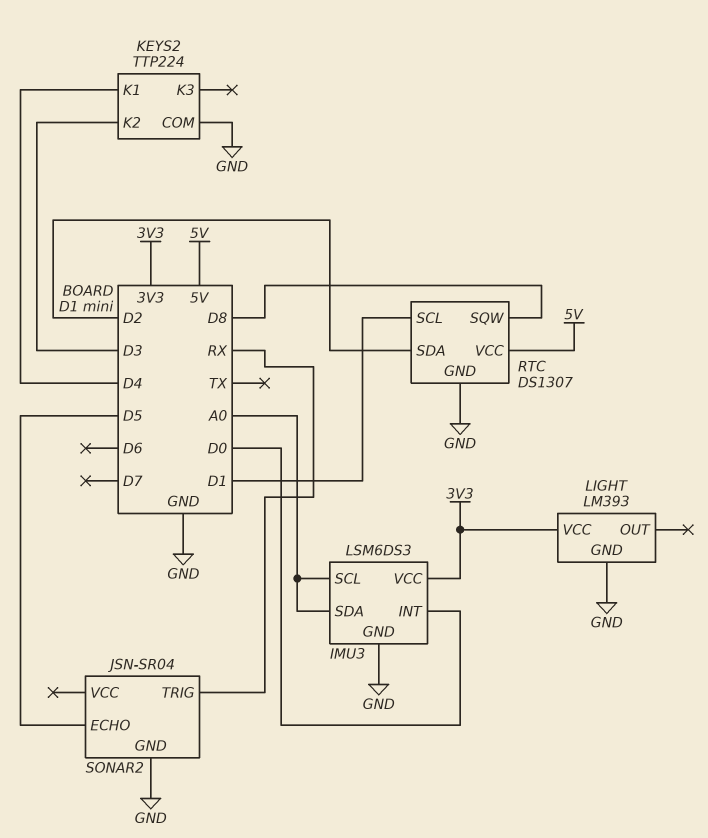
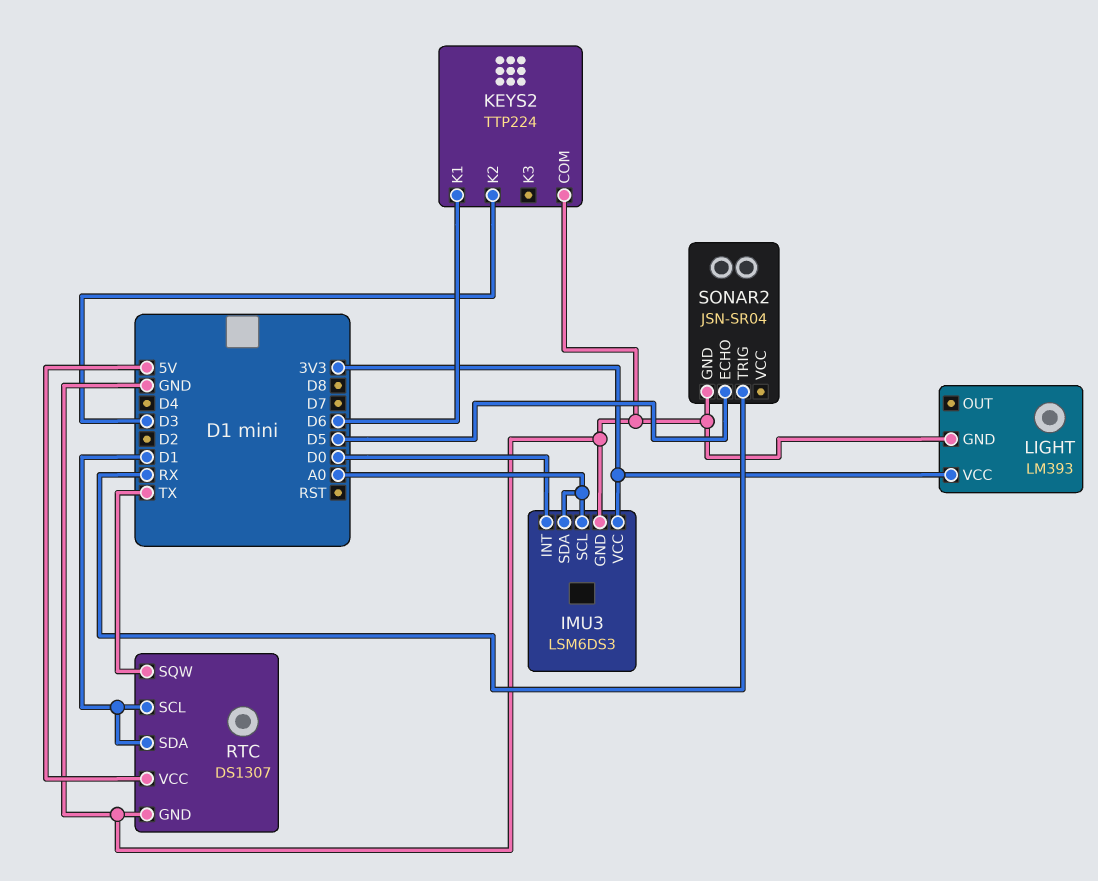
KEYS2 pin K1: D4 -> D6
RTC pin SDA: D2 -> D1
RTC pin SQW: D8 -> TX

